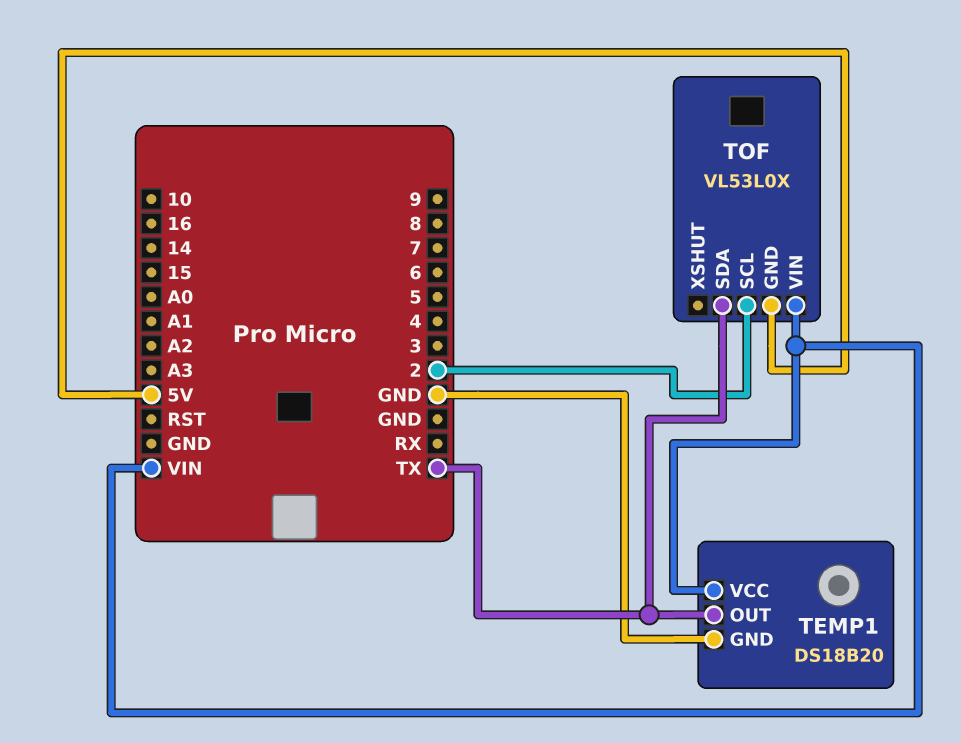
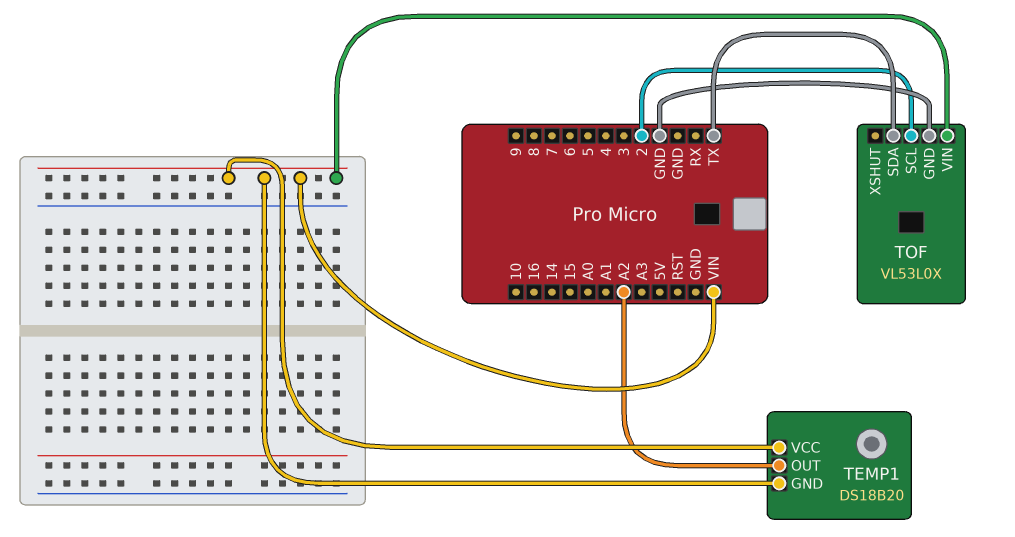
TEMP1 pin GND: GND -> VIN
TEMP1 pin OUT: TX -> A2
TOF pin GND: 5V -> GND

